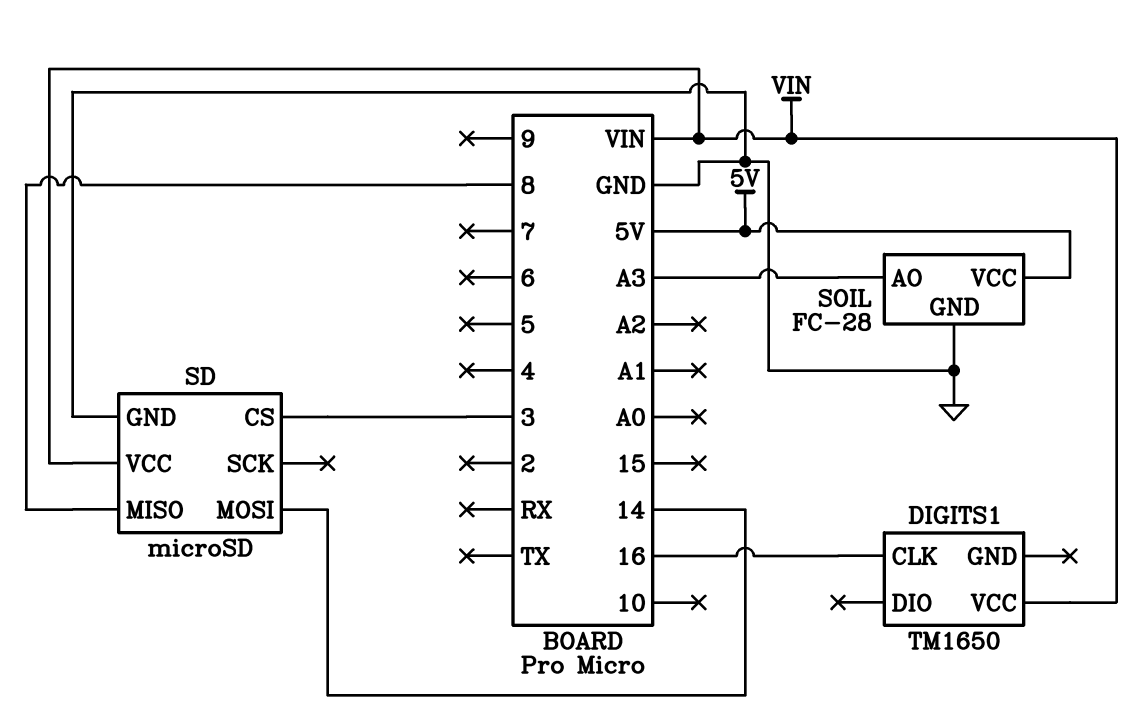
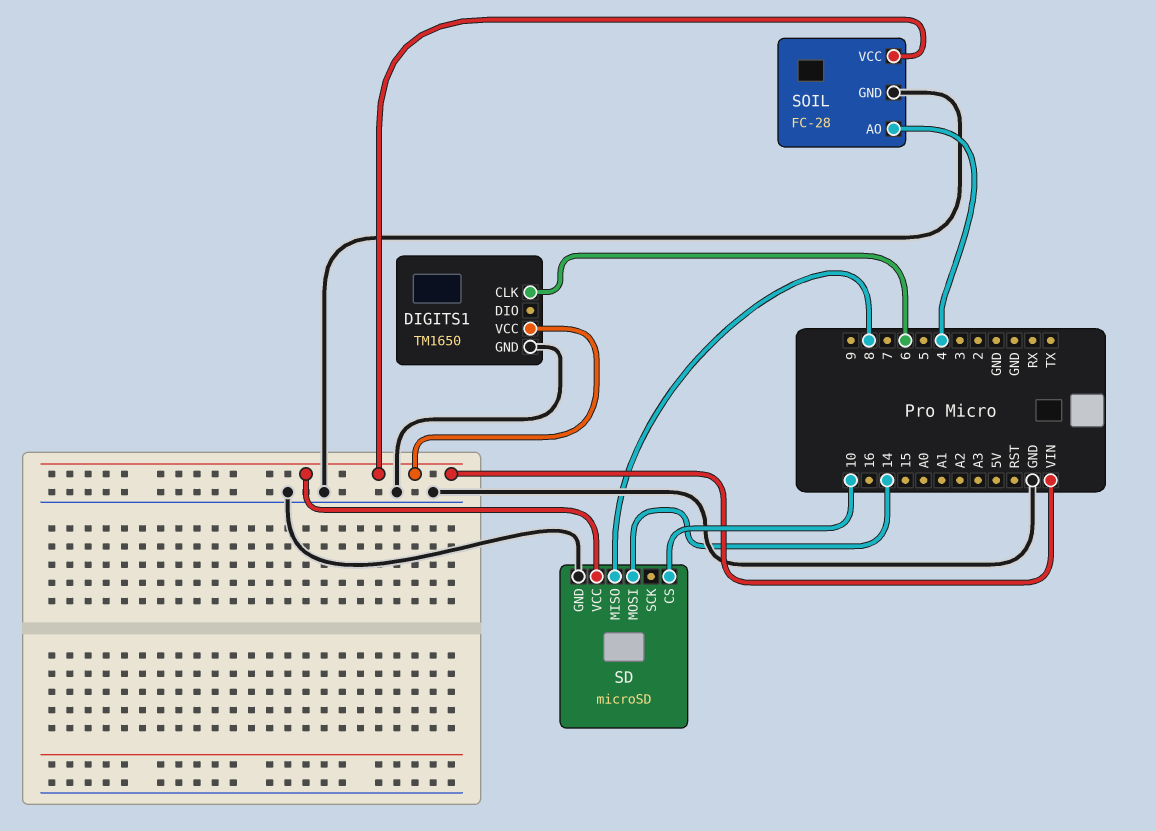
DIGITS1 pin CLK: 16 -> 6
DIGITS1 pin GND: none -> GND
SD pin CS: 3 -> 10
SOIL pin AO: A3 -> 4
SOIL pin VCC: 5V -> VIN

